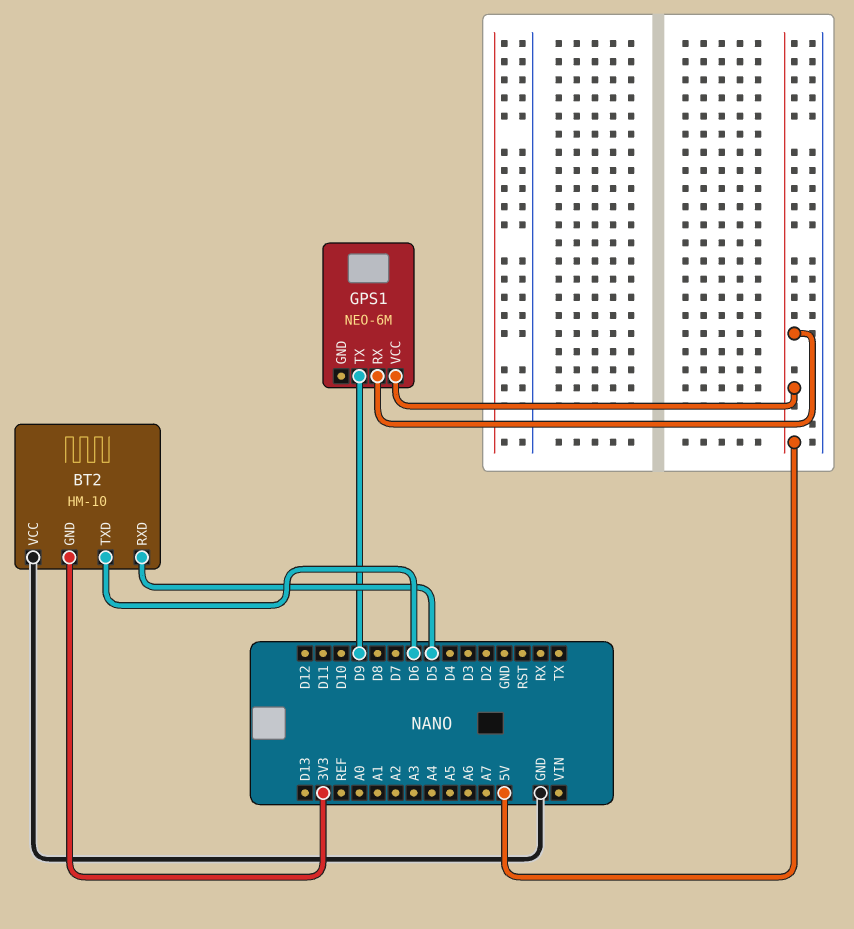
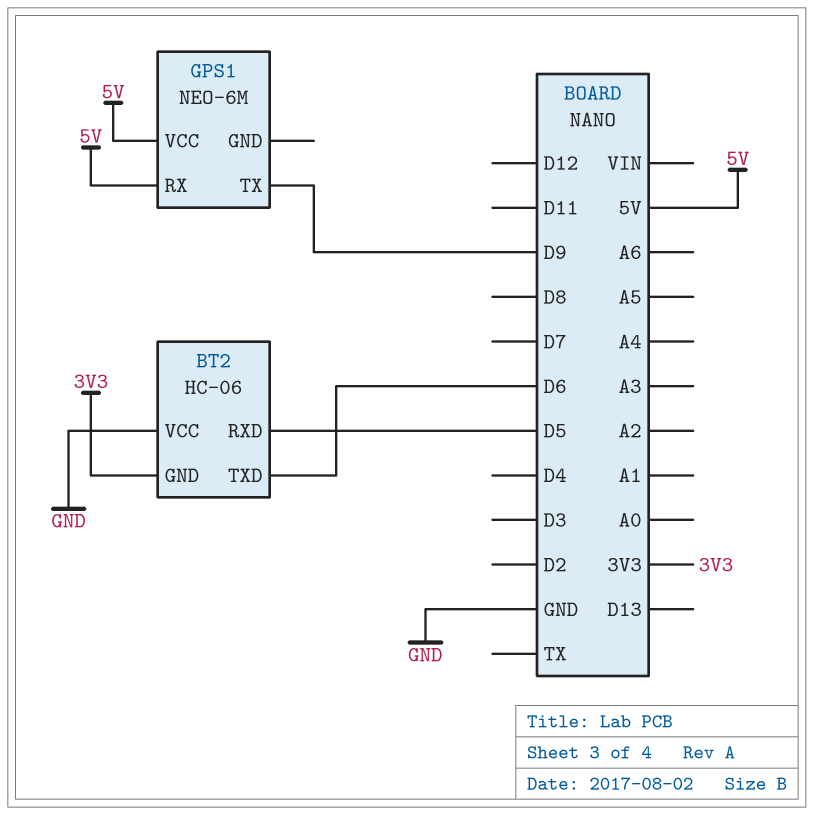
BT2: HM-10 -> HC-06

